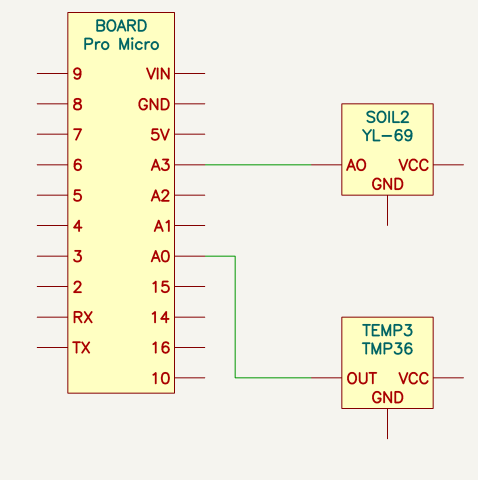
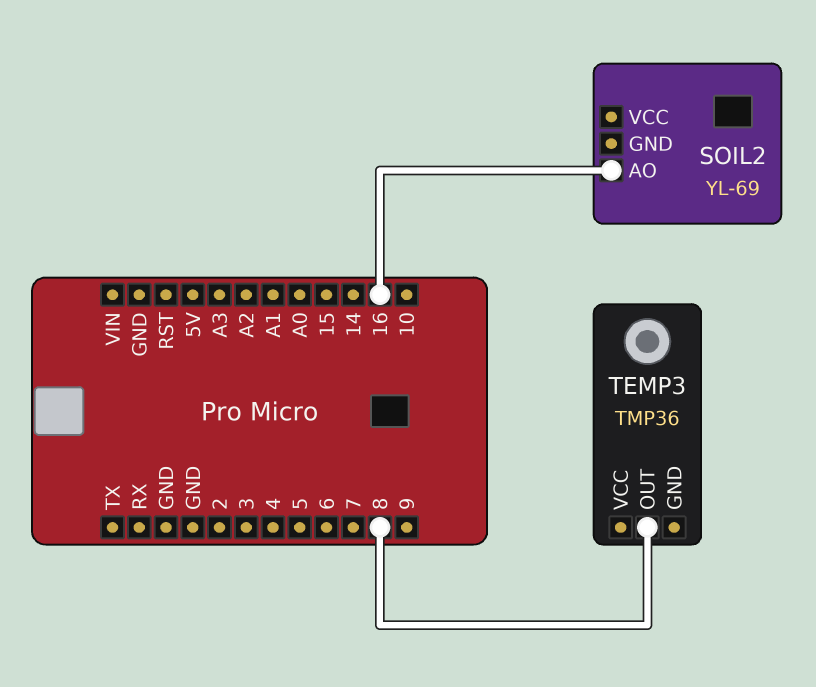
SOIL2 pin AO: A3 -> 16
TEMP3 pin OUT: A0 -> 8

